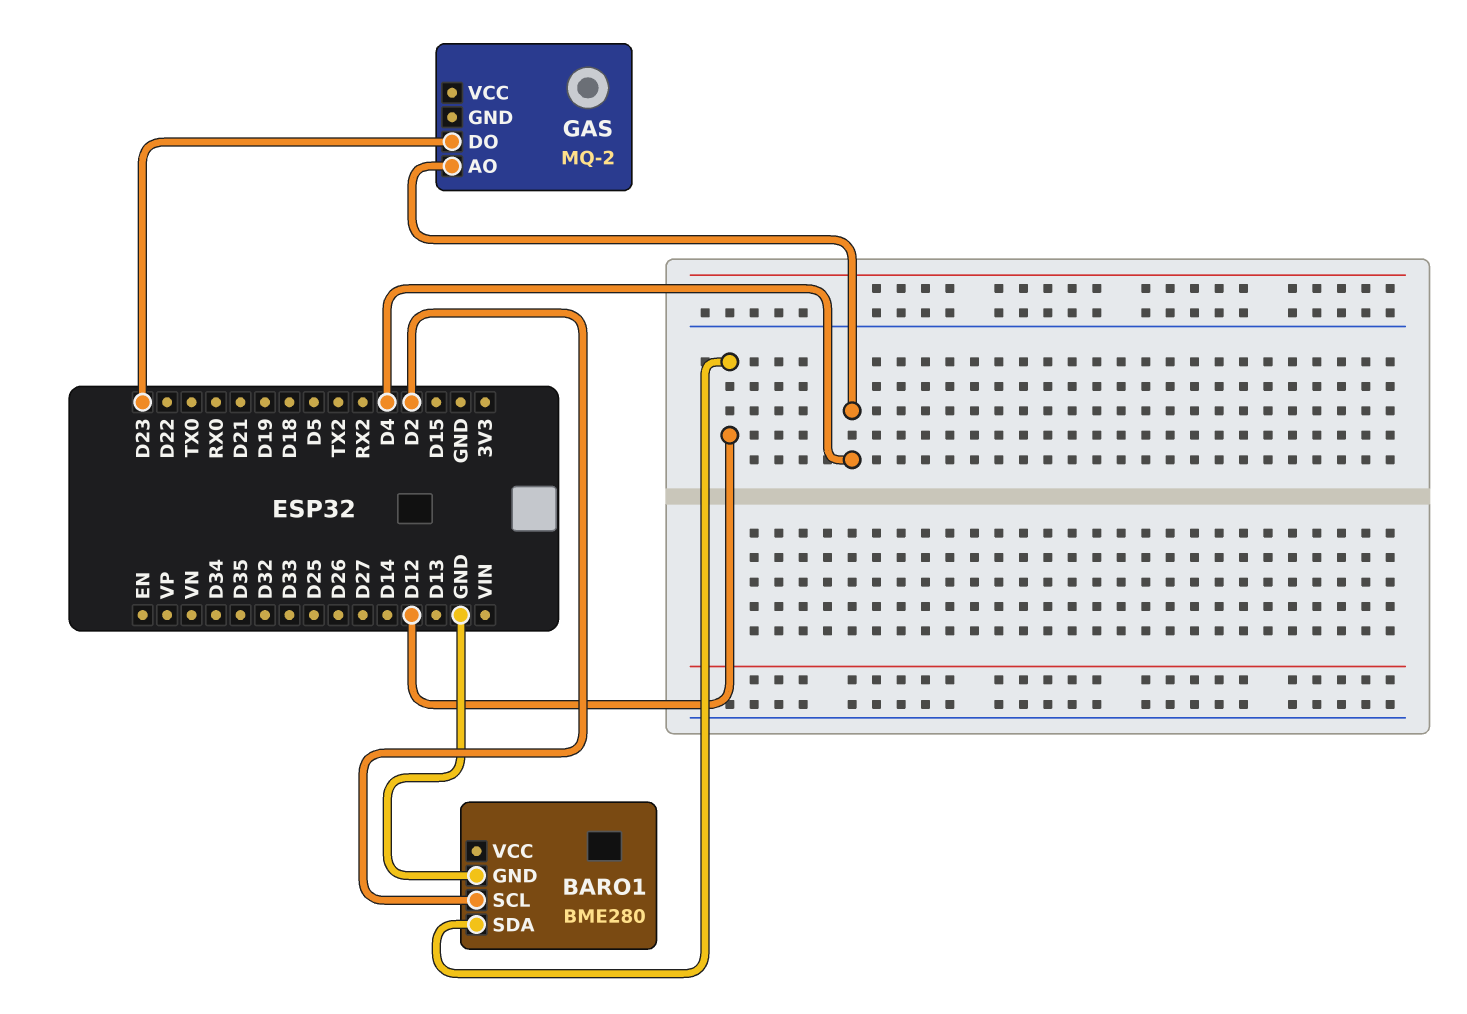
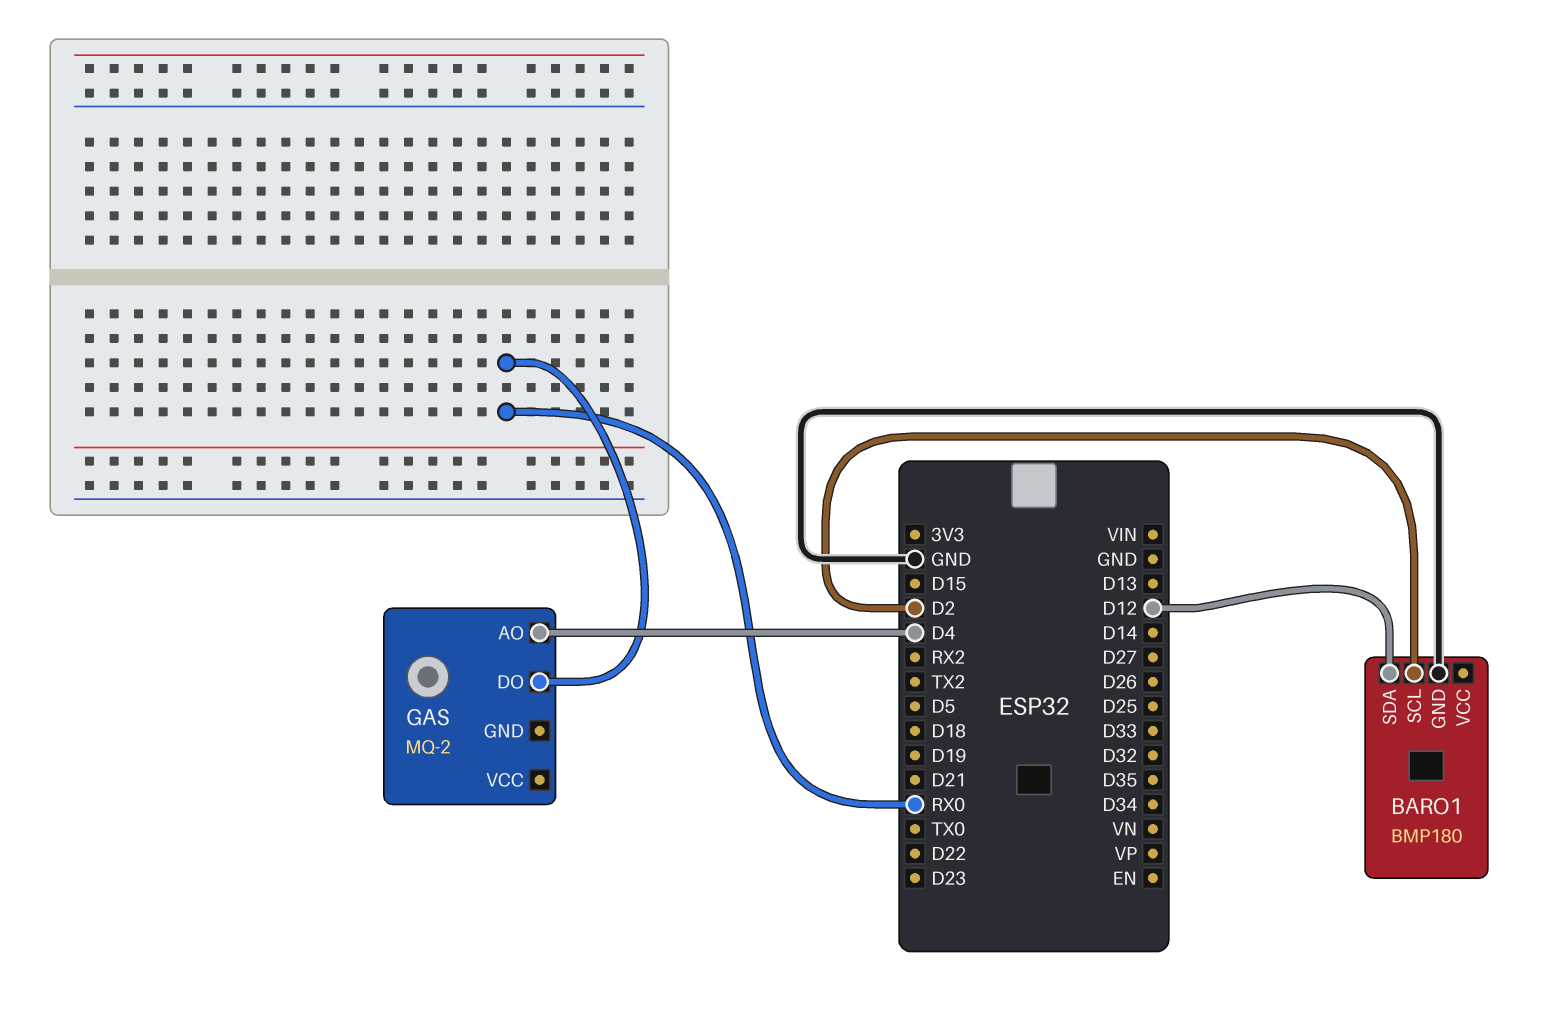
BARO1: BME280 -> BMP180
GAS pin DO: D23 -> RX0

